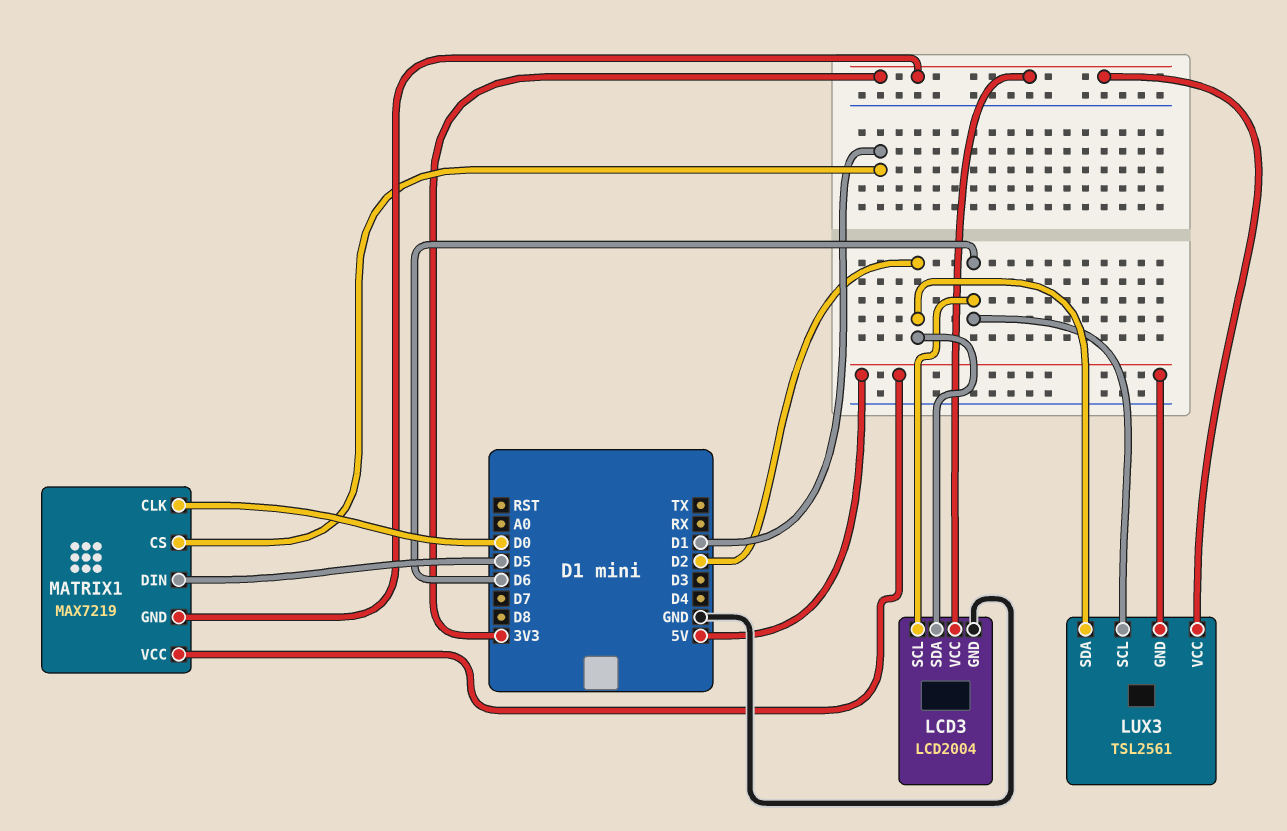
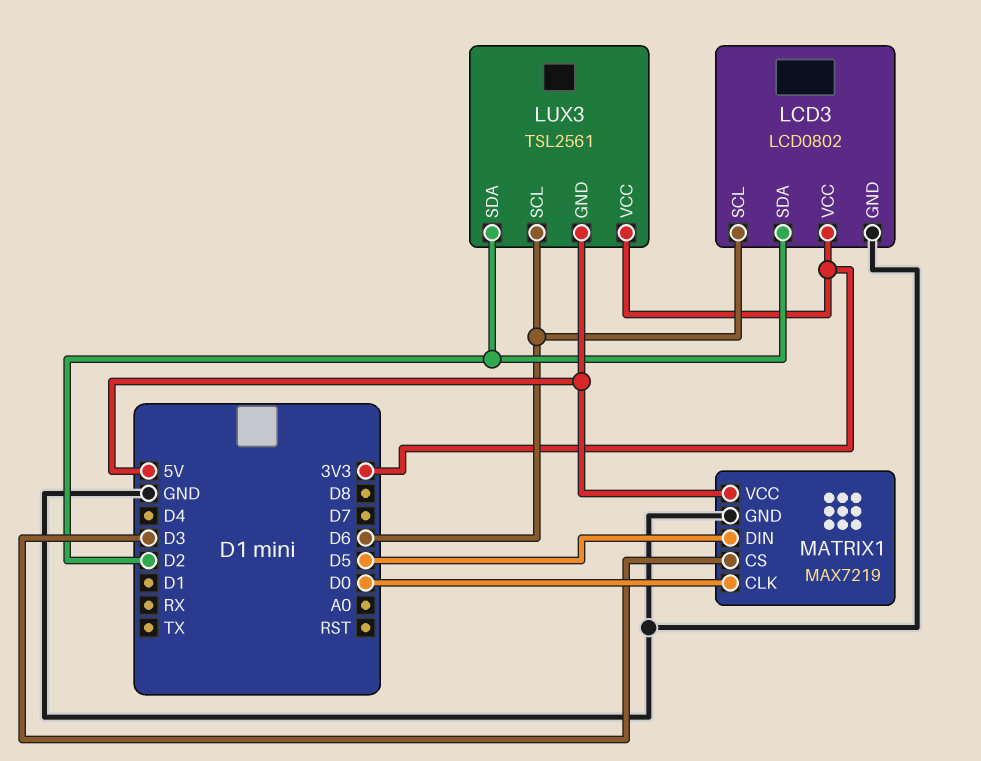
LCD3: LCD2004 -> LCD0802
MATRIX1 pin CS: D1 -> D3
MATRIX1 pin GND: 3V3 -> GND

